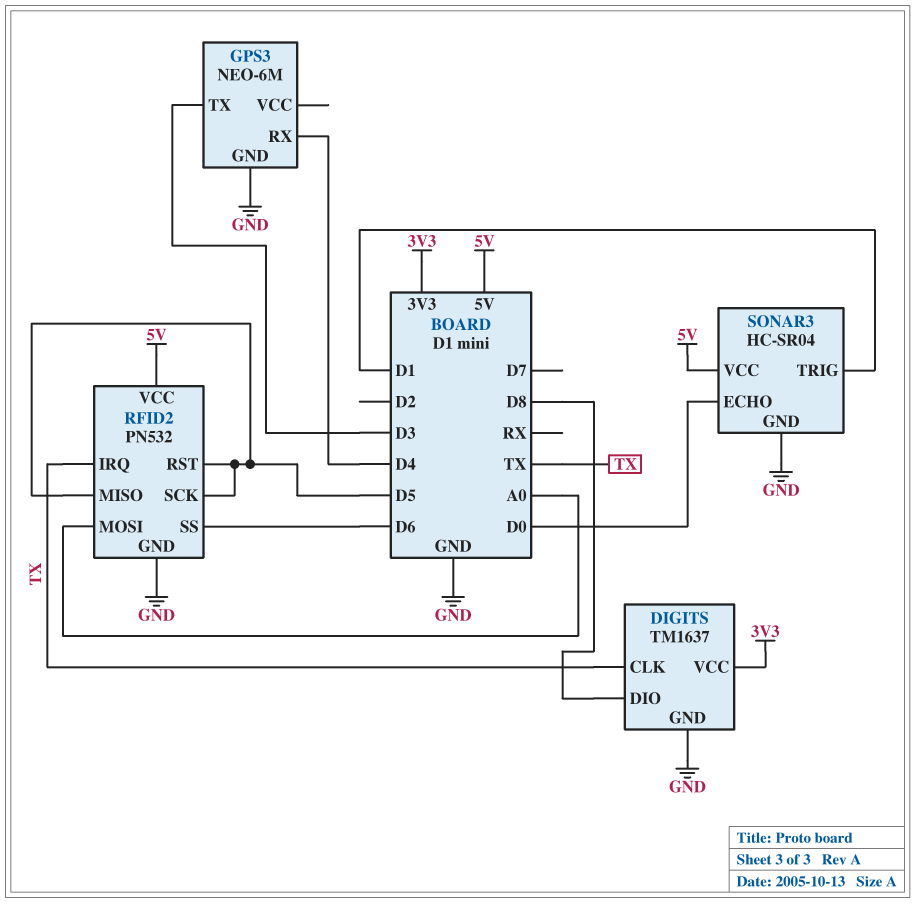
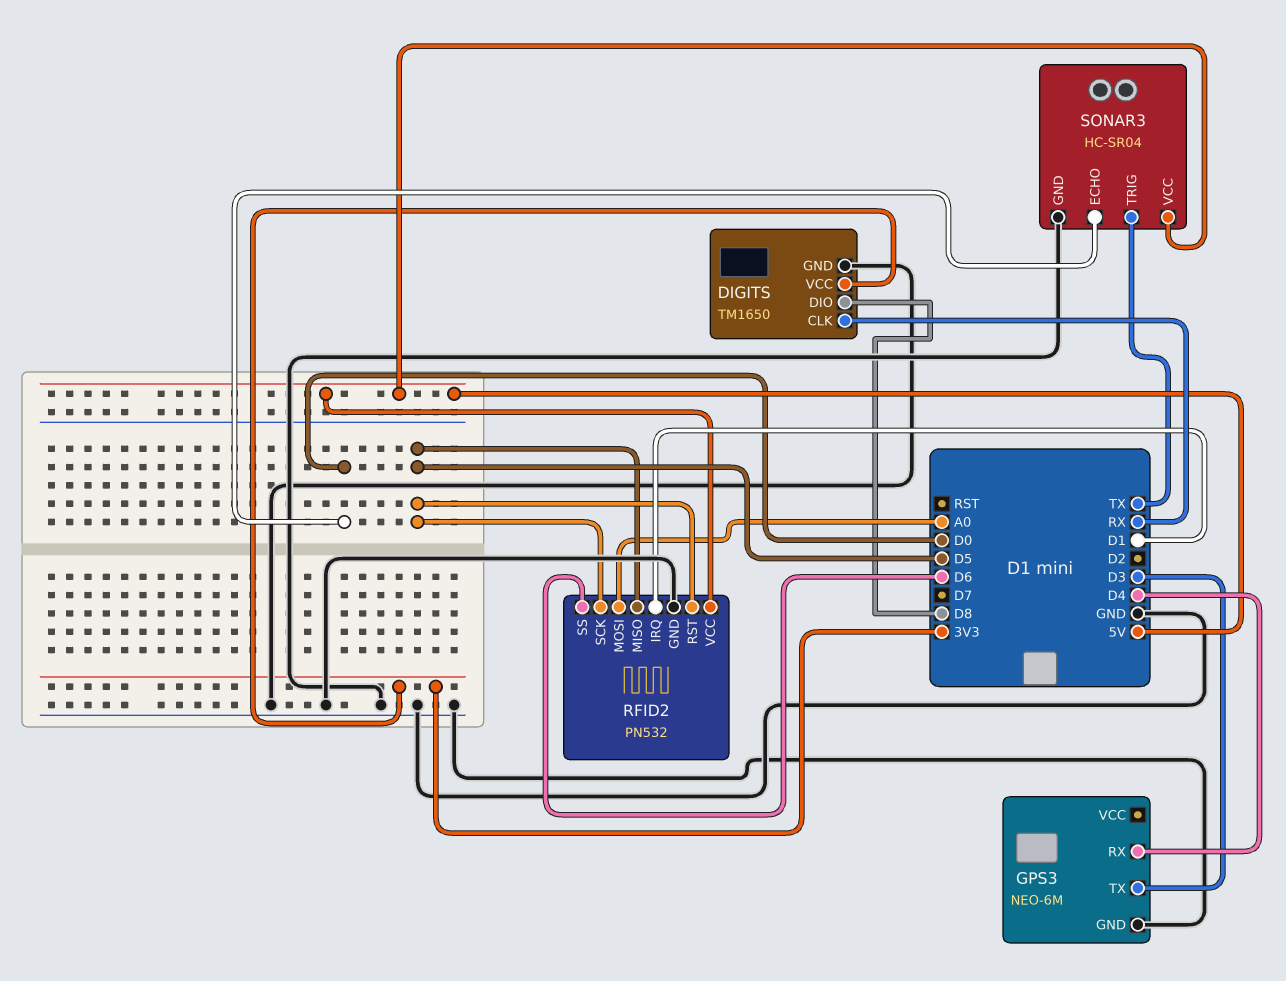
DIGITS: TM1637 -> TM1650
DIGITS pin CLK: TX -> RX
RFID2 pin IRQ: TX -> D1
SONAR3 pin TRIG: D1 -> TX

